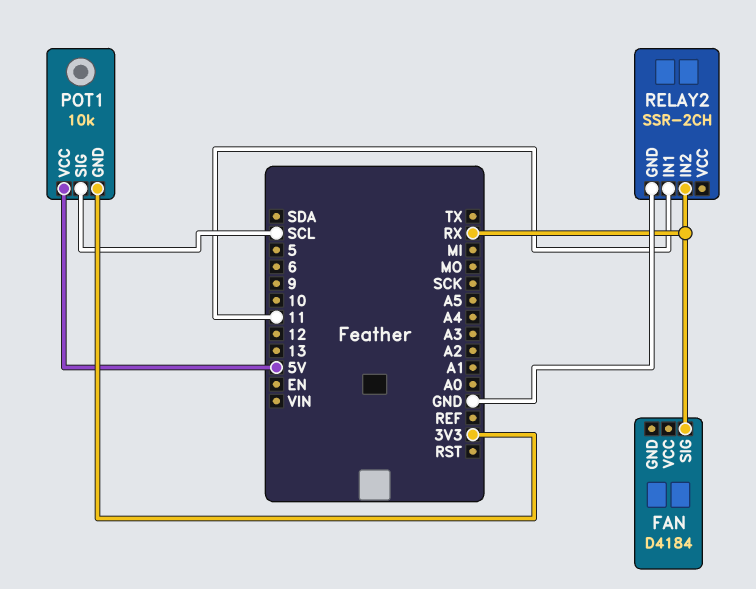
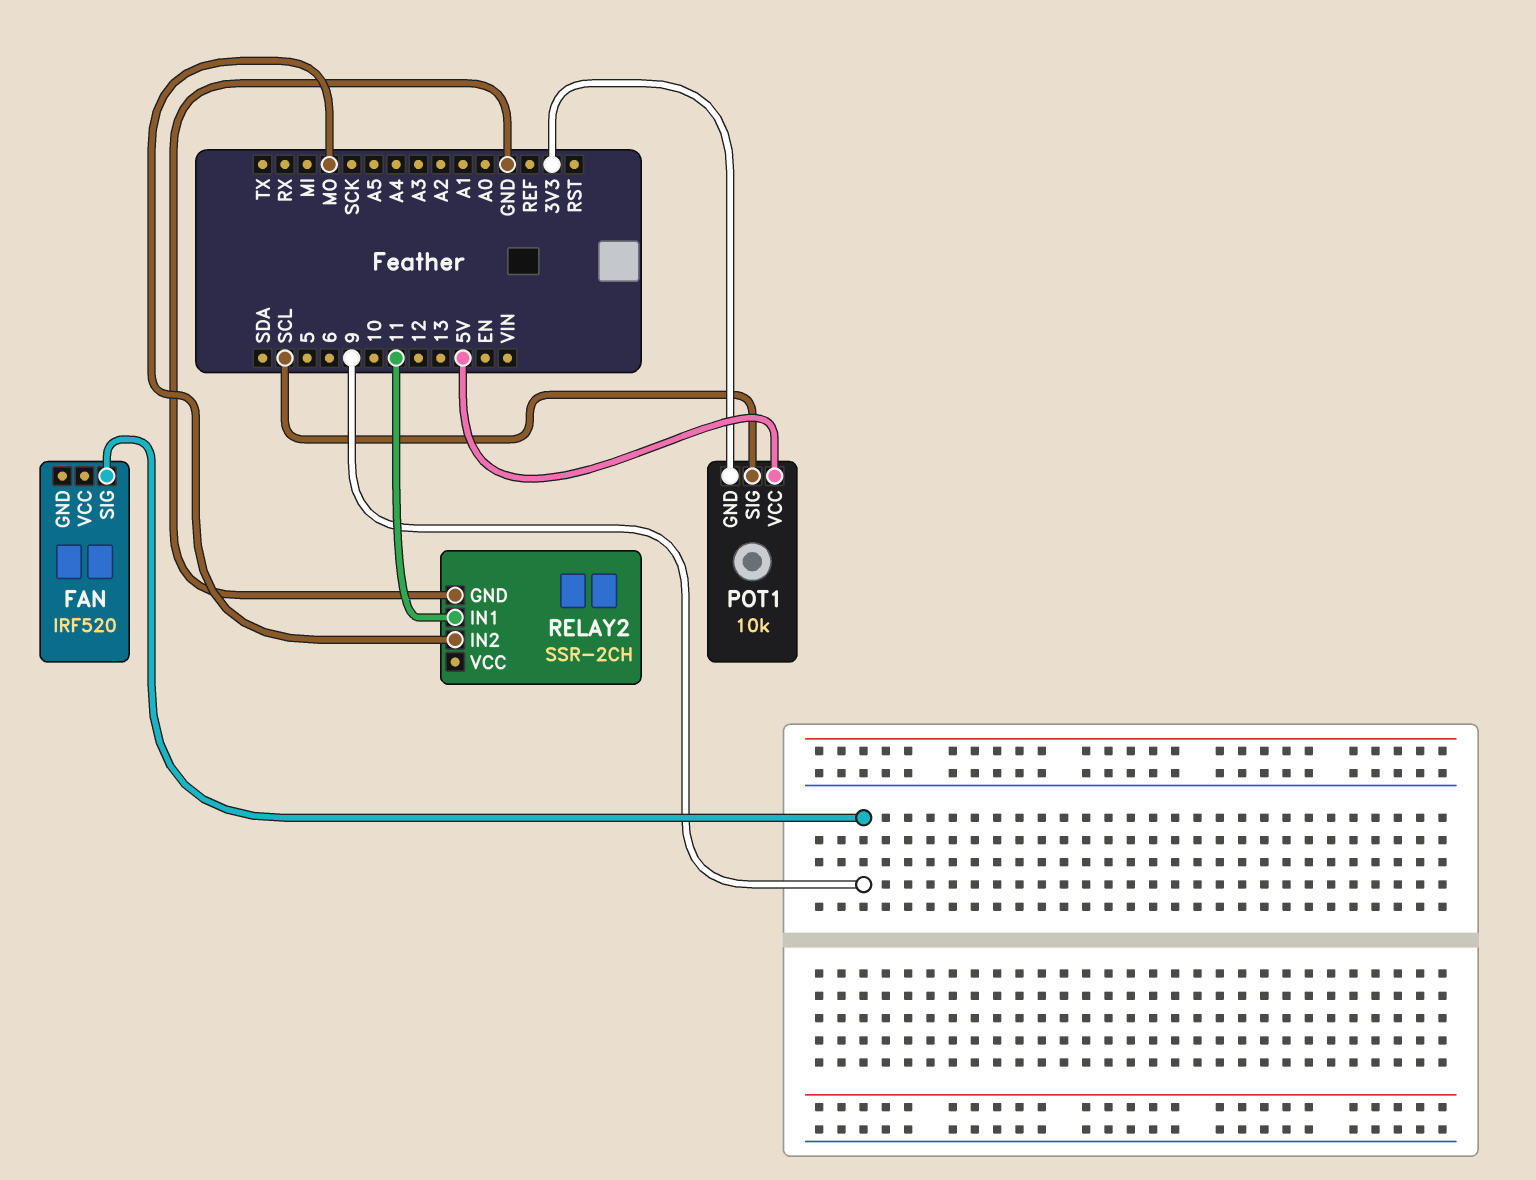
FAN: D4184 -> IRF520
FAN pin SIG: RX -> 9
RELAY2 pin IN2: RX -> MO

